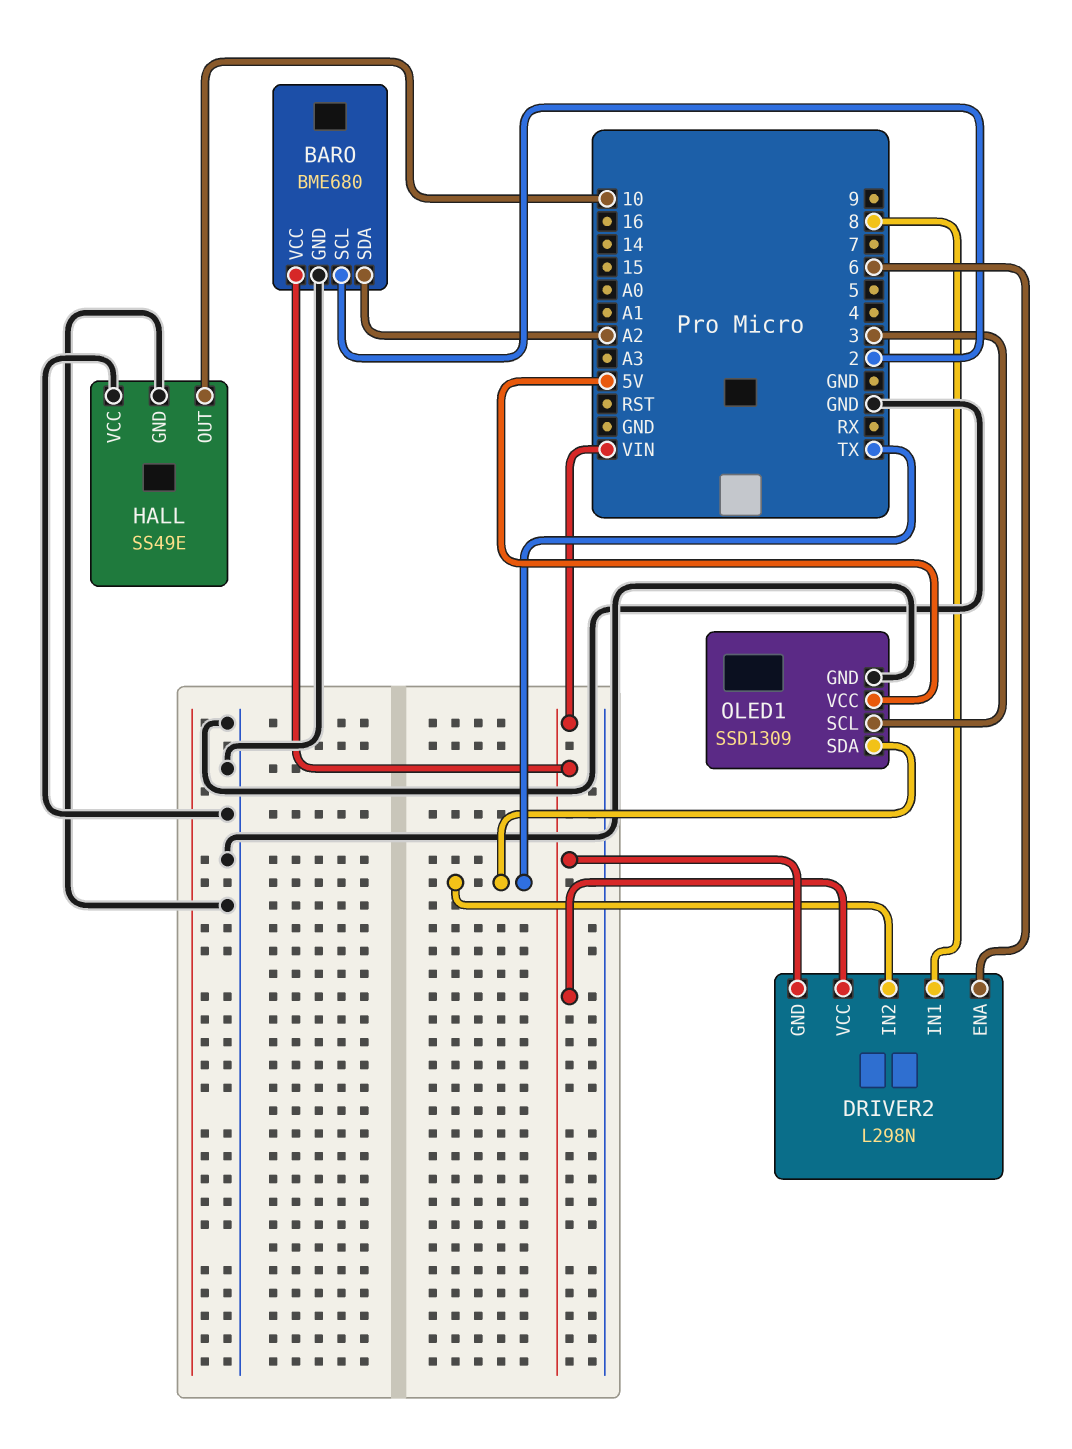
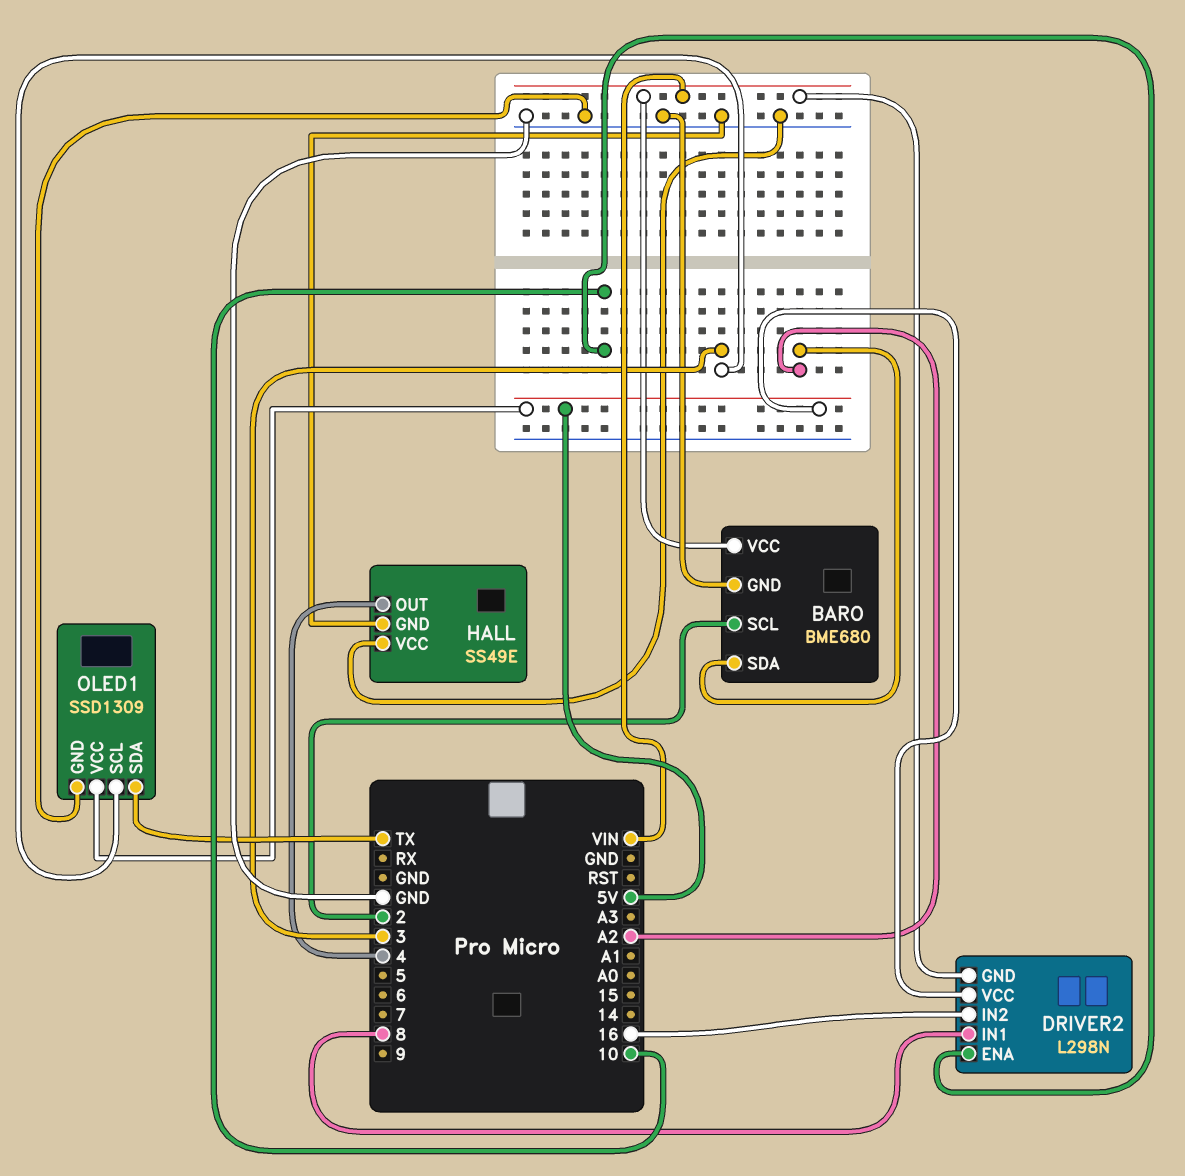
DRIVER2 pin ENA: 6 -> 10
DRIVER2 pin IN2: TX -> 16
DRIVER2 pin VCC: VIN -> 5V
HALL pin OUT: 10 -> 4

